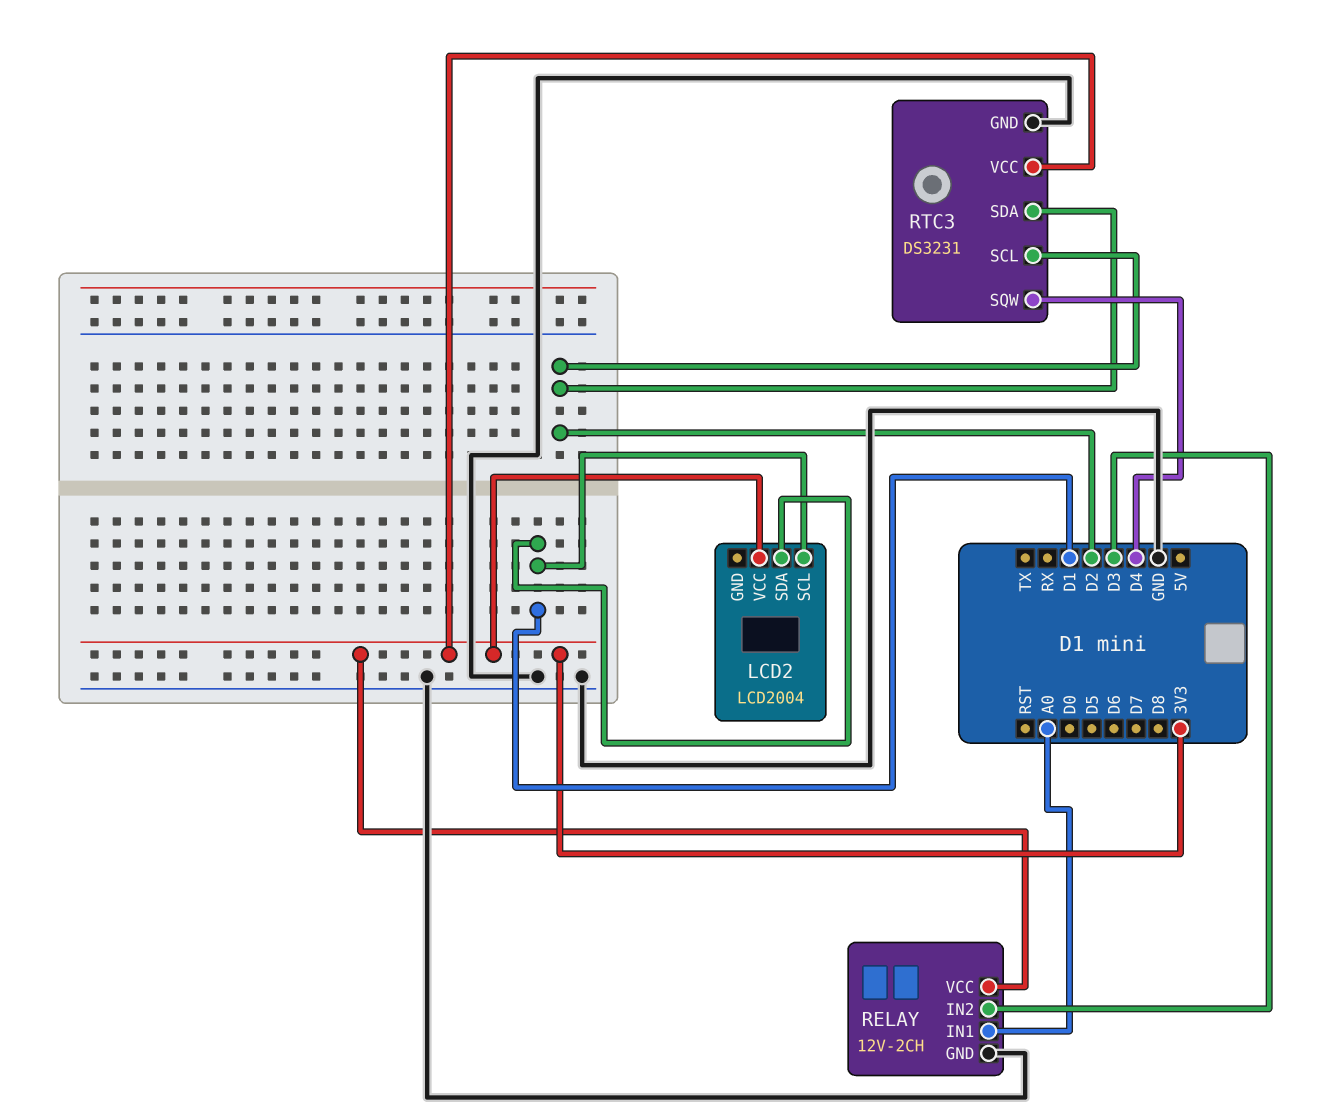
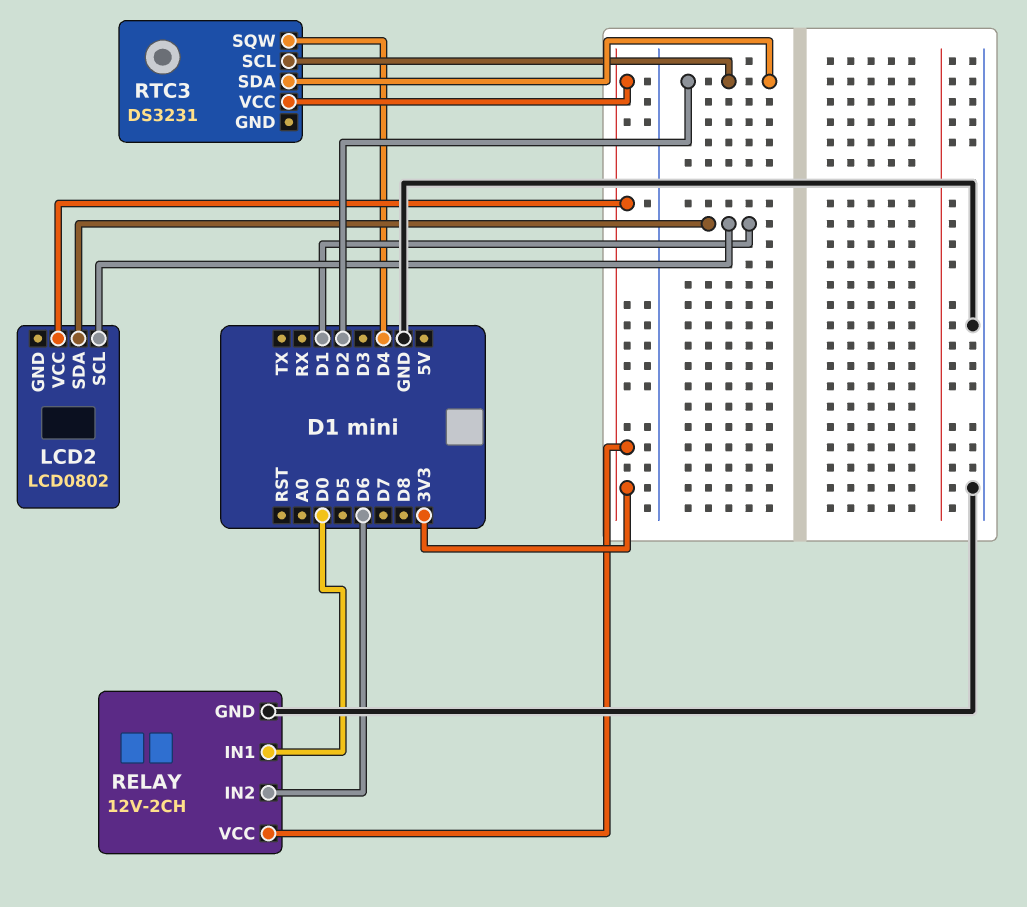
LCD2: LCD2004 -> LCD0802
RELAY pin IN1: A0 -> D0
RELAY pin IN2: D3 -> D6
RTC3 pin GND: GND -> none

